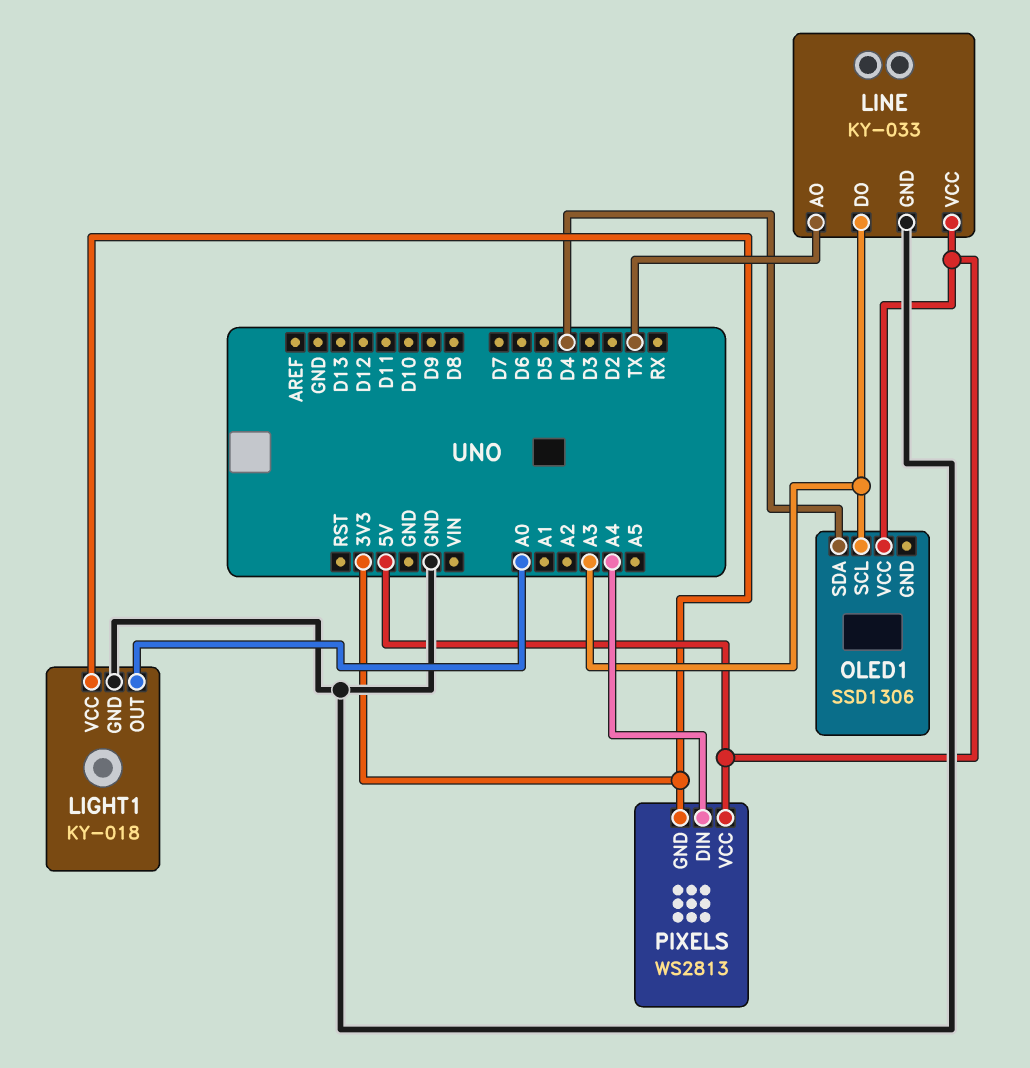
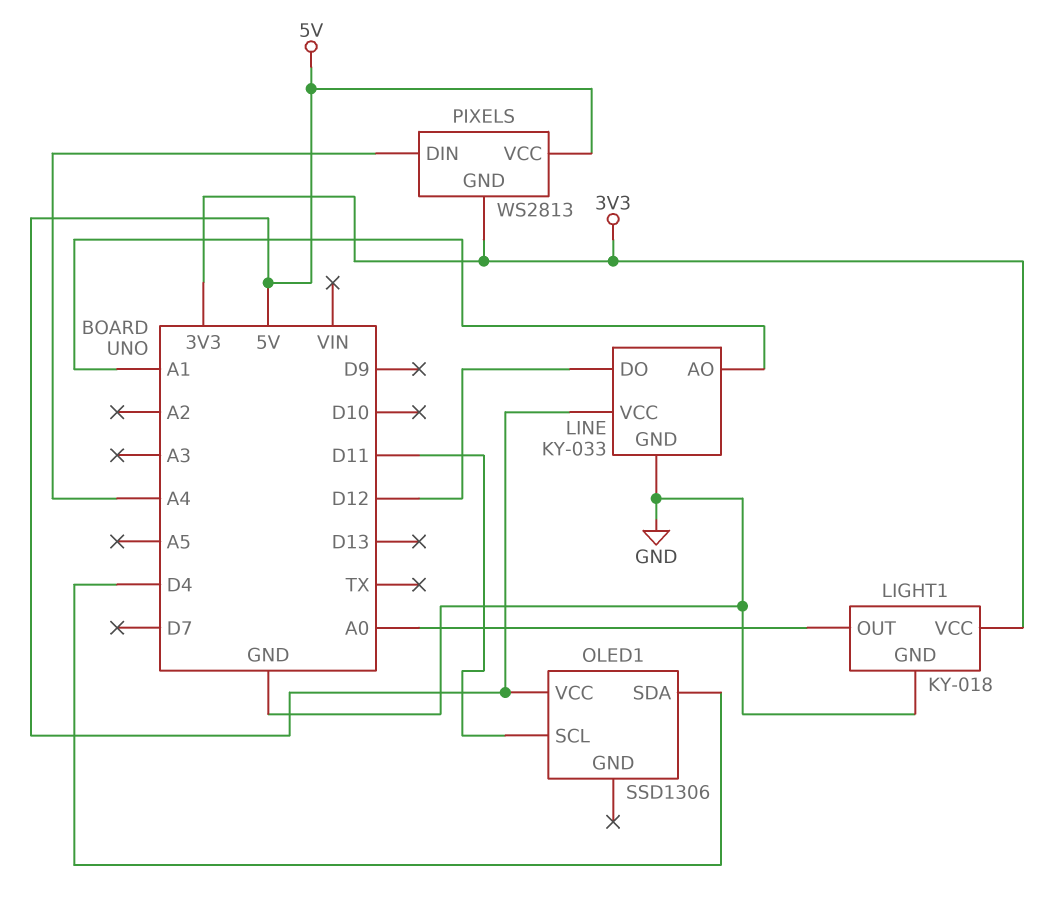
LINE pin AO: TX -> A1
LINE pin DO: A3 -> D12
OLED1 pin SCL: A3 -> D11

